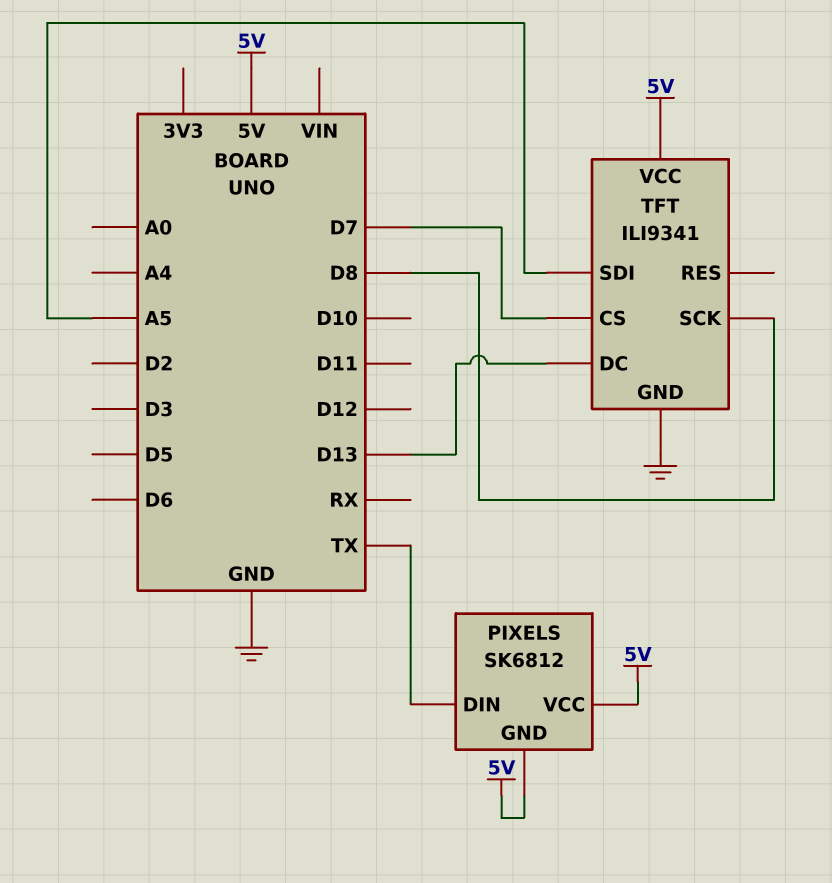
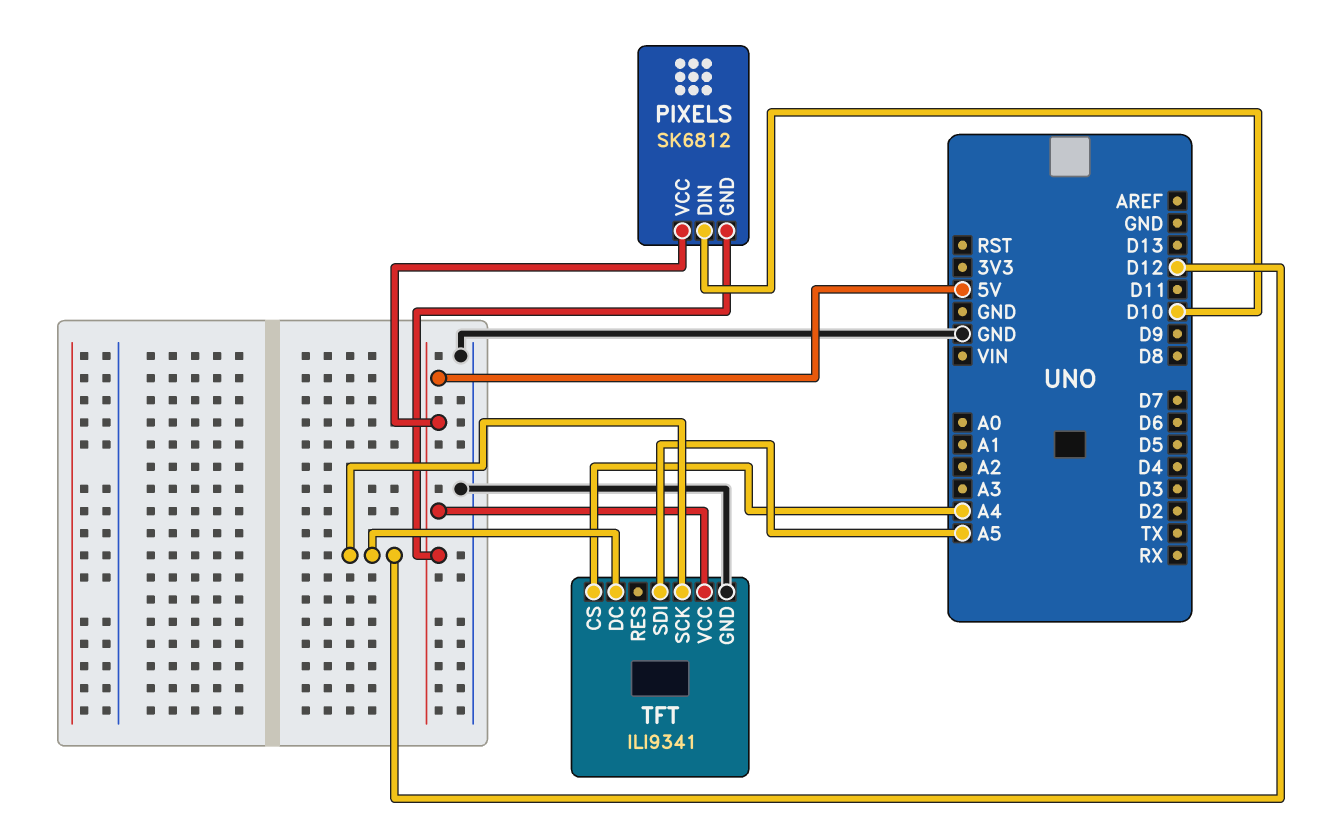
PIXELS pin DIN: TX -> D10
TFT pin CS: D7 -> A4
TFT pin DC: D13 -> D12
TFT pin SCK: D8 -> D12

